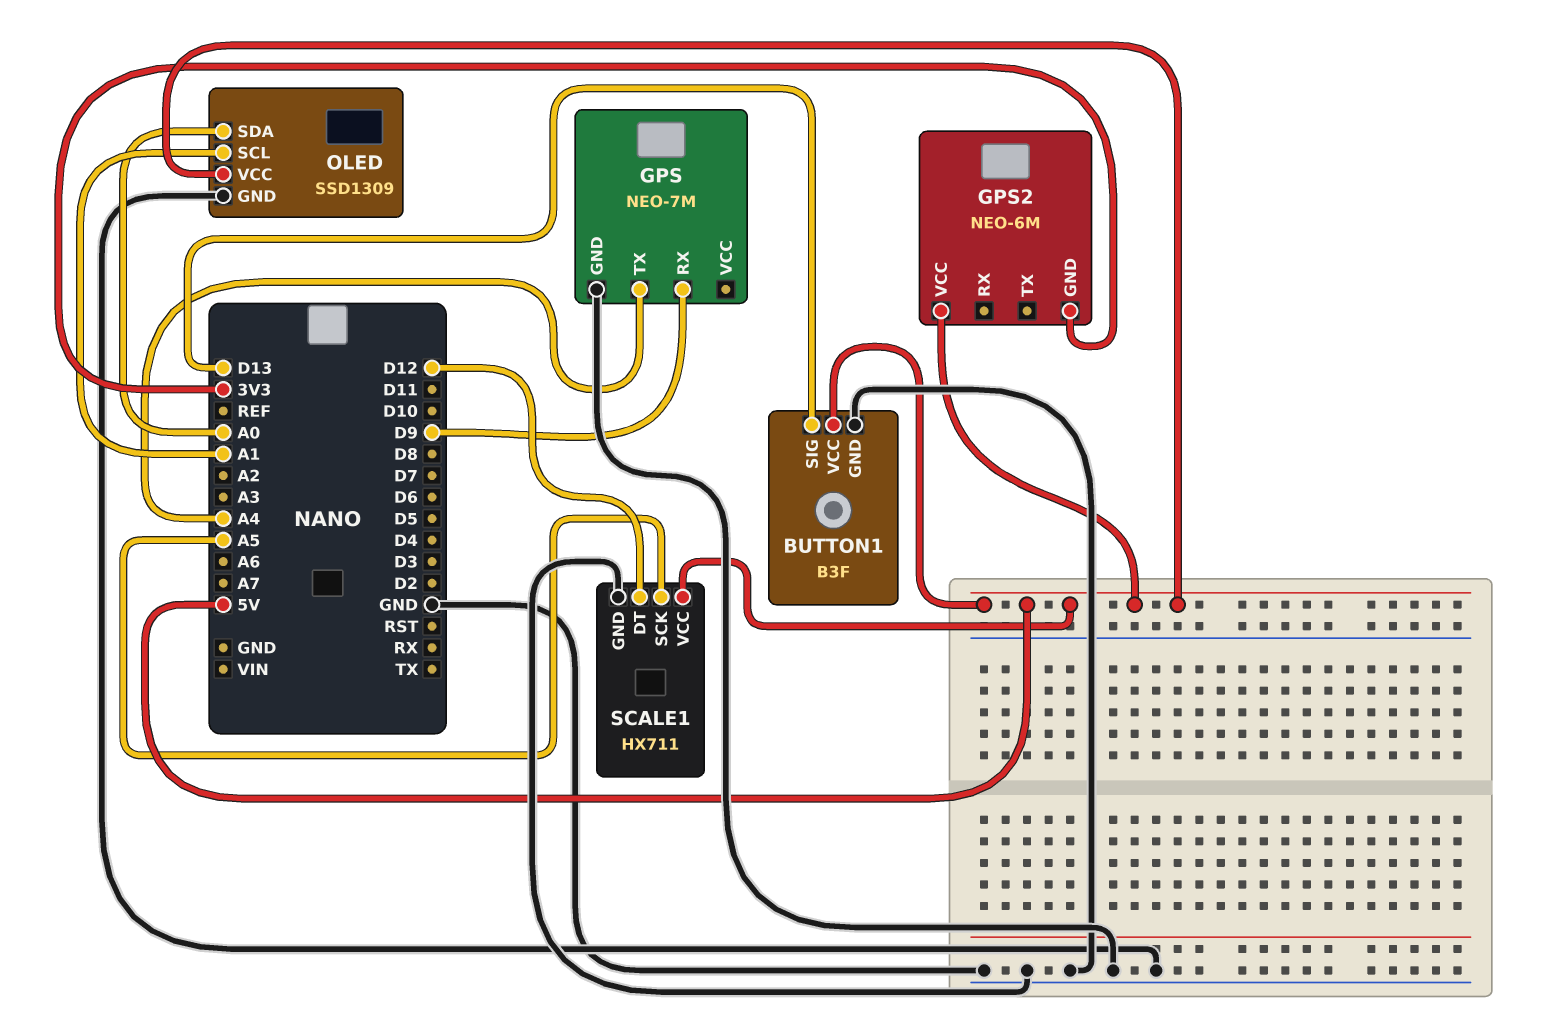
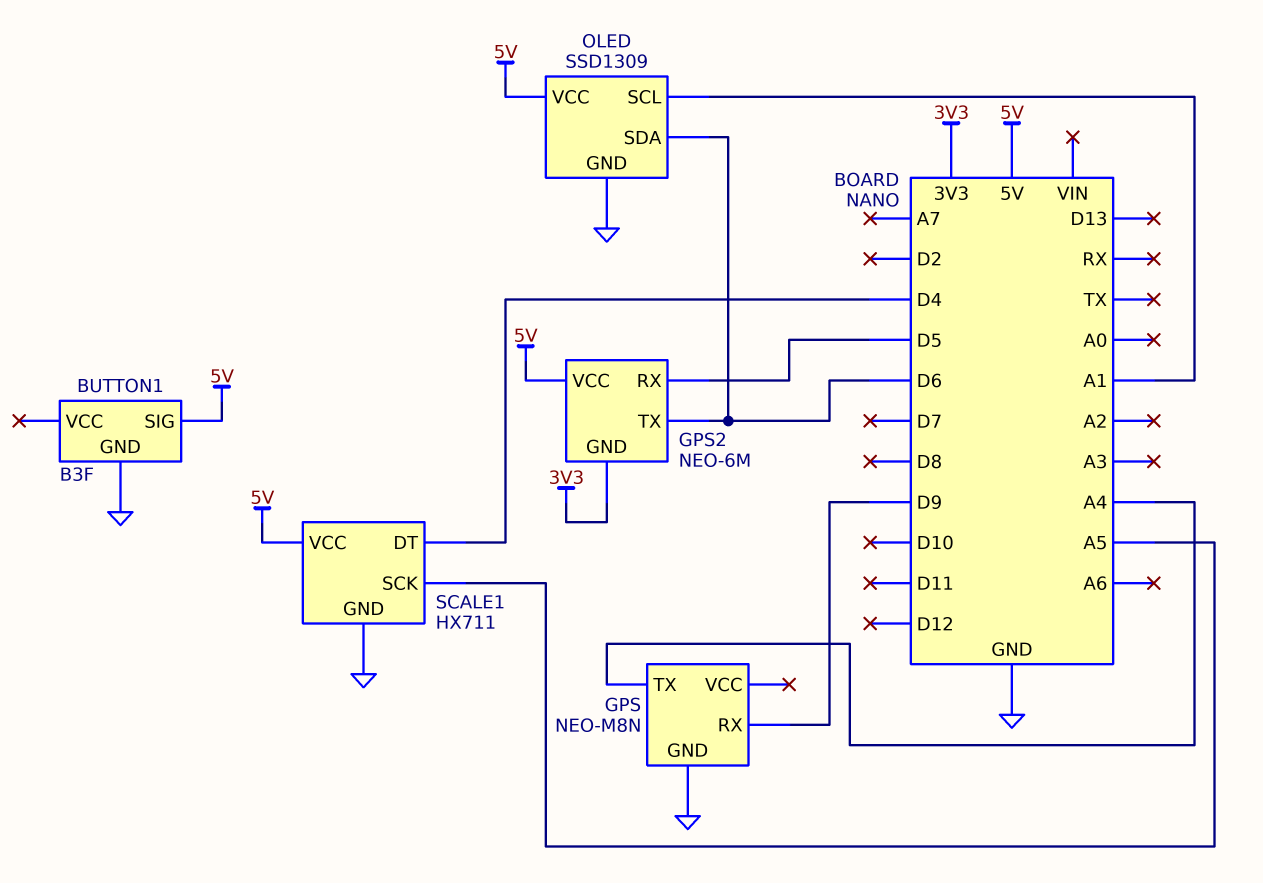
BUTTON1 pin SIG: D13 -> 5V
BUTTON1 pin VCC: 5V -> none
GPS: NEO-7M -> NEO-M8N
GPS2 pin RX: none -> D5
GPS2 pin TX: none -> D6
OLED pin SDA: A0 -> D6
SCALE1 pin DT: D12 -> D4

